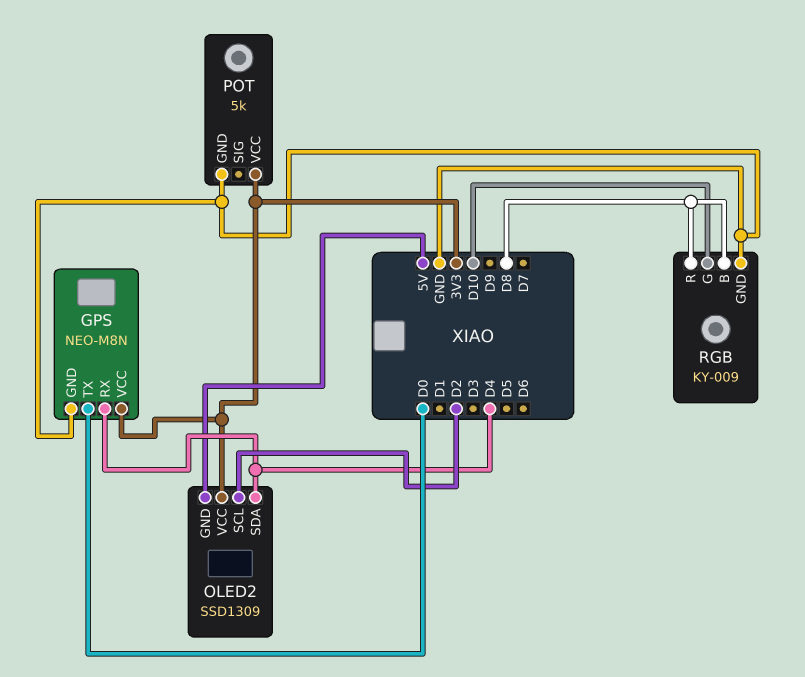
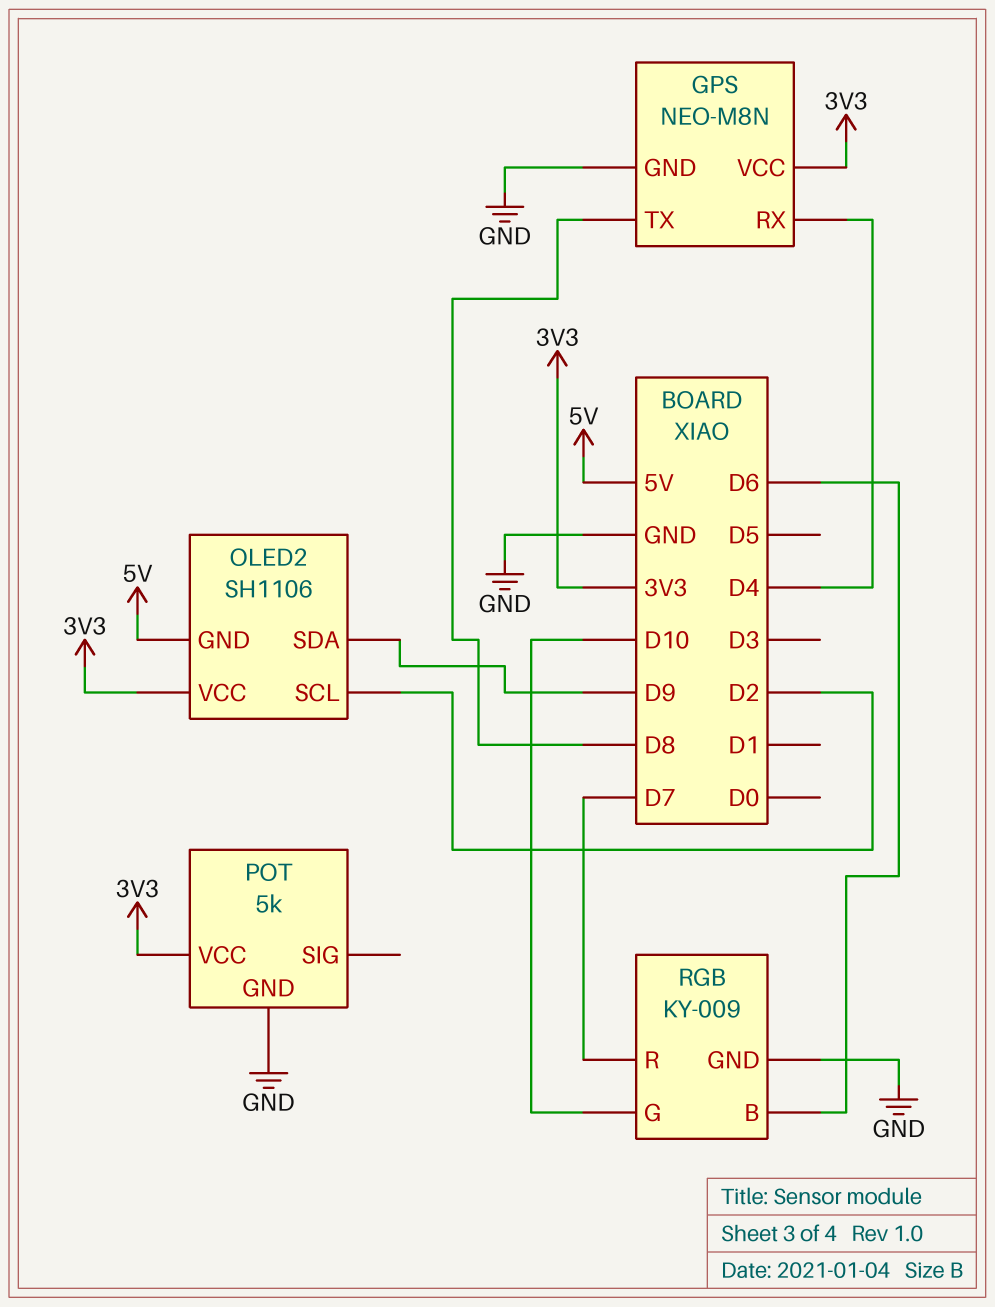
GPS pin TX: D0 -> D8
OLED2: SSD1309 -> SH1106
OLED2 pin SDA: D4 -> D9
RGB pin B: D8 -> D6
RGB pin R: D8 -> D7

